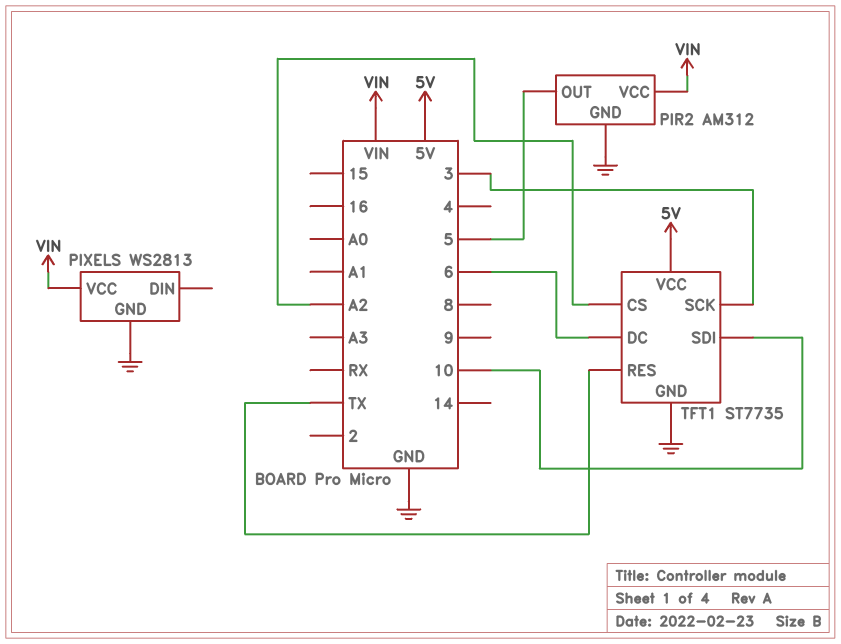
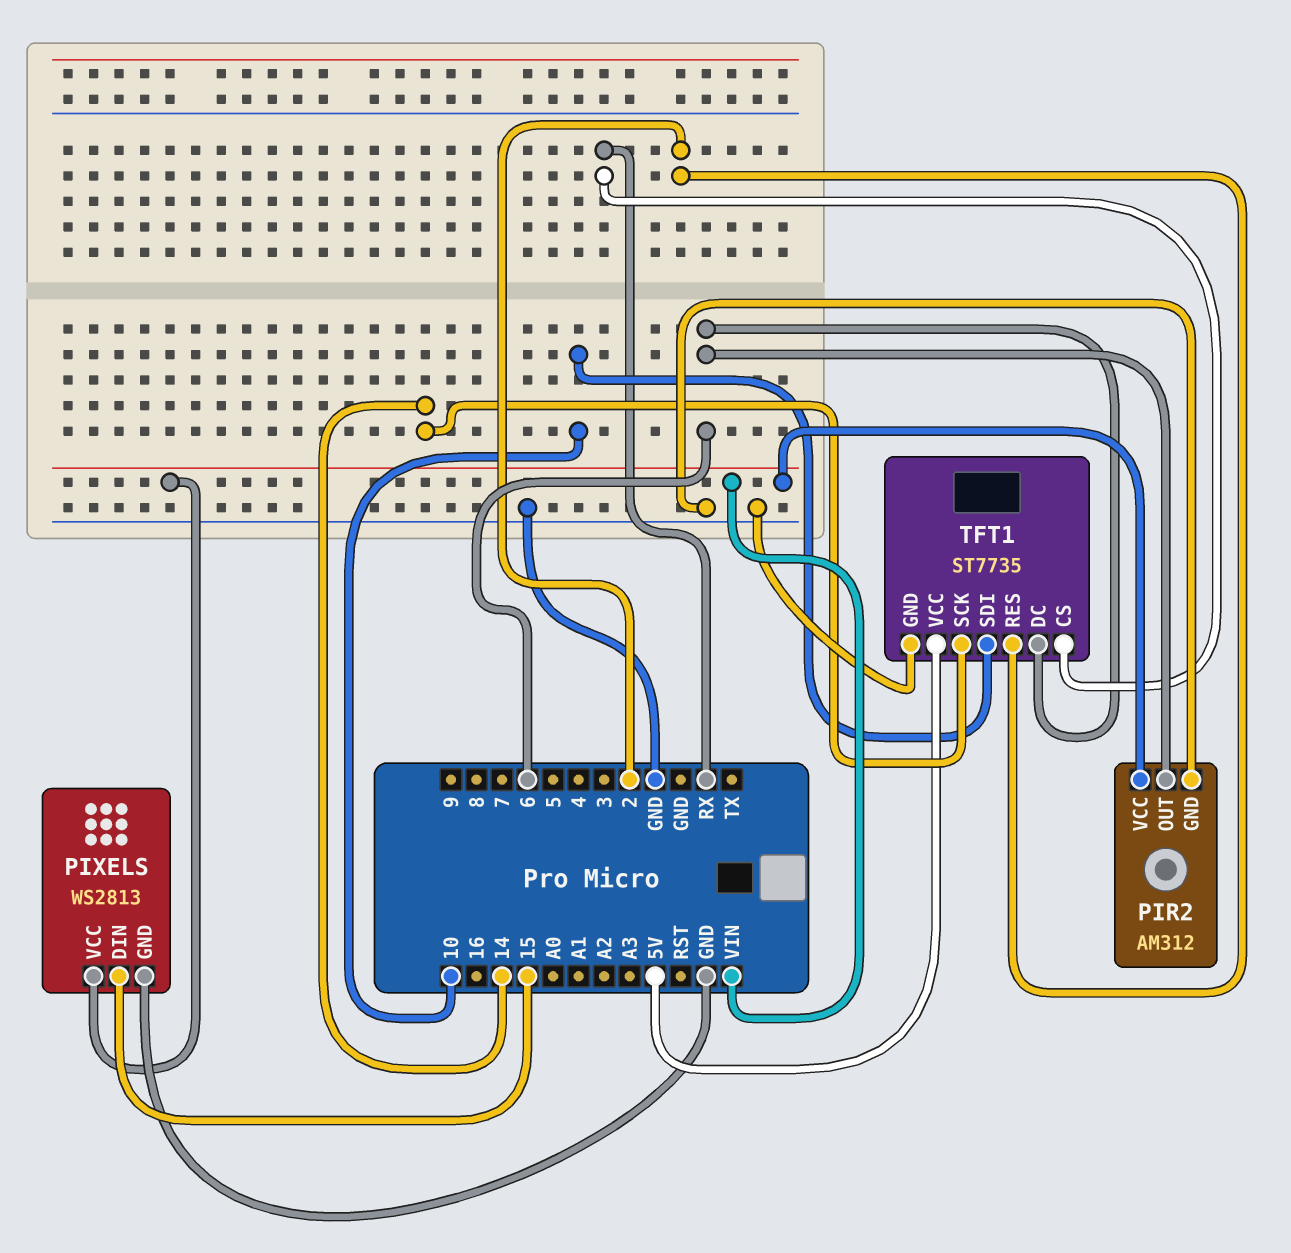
PIR2 pin OUT: 5 -> 6
PIXELS pin DIN: none -> 15
TFT1 pin CS: A2 -> RX
TFT1 pin RES: TX -> 2
TFT1 pin SCK: 3 -> 14

